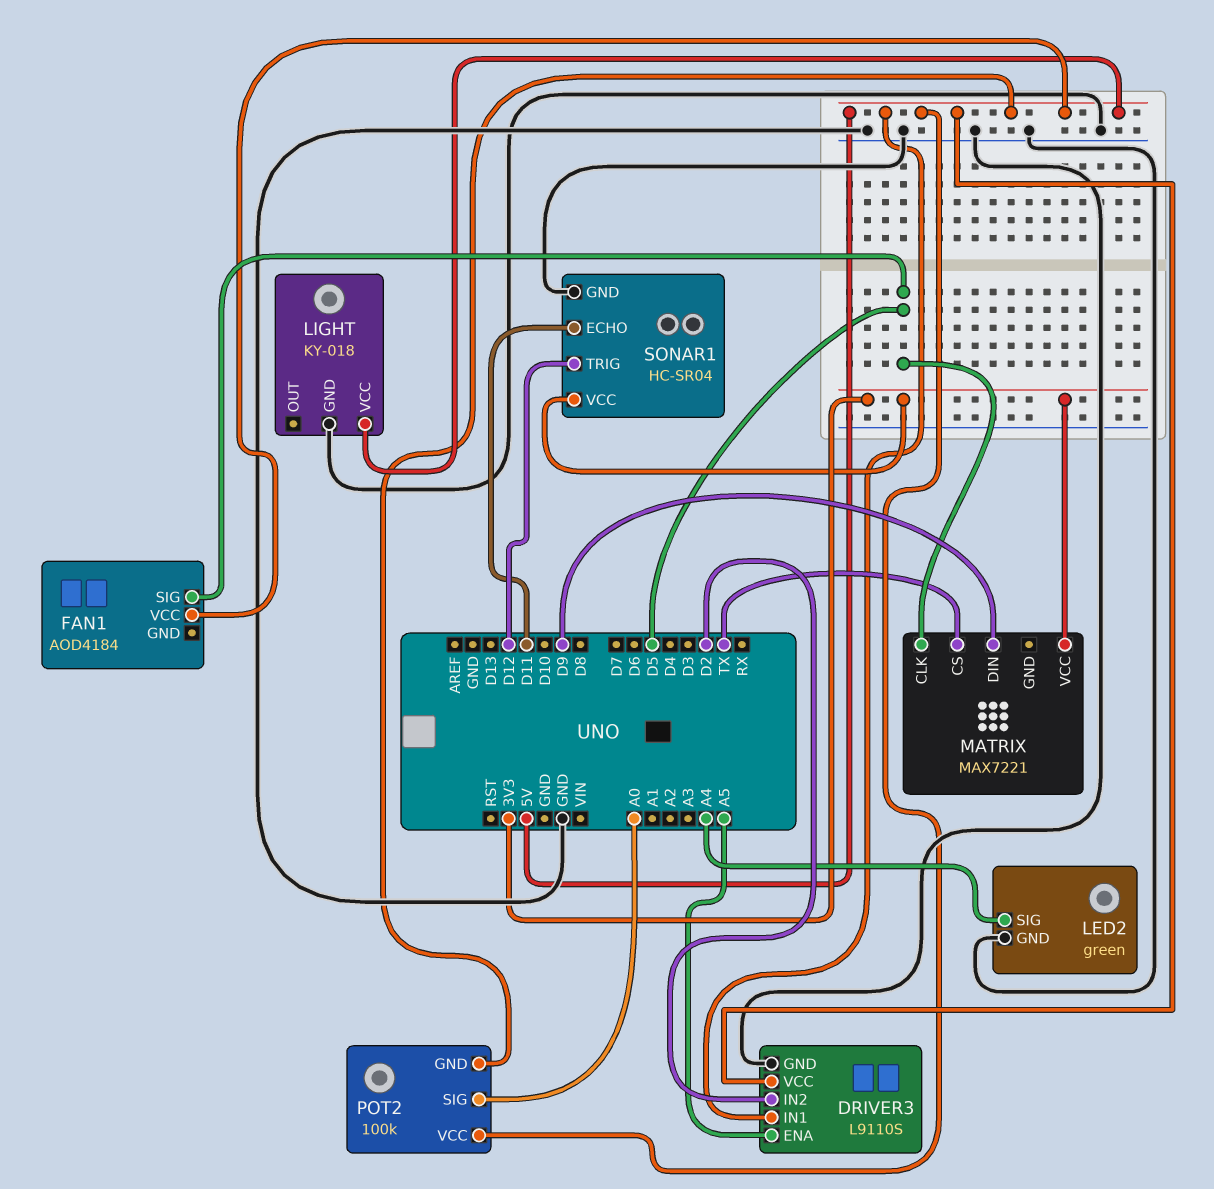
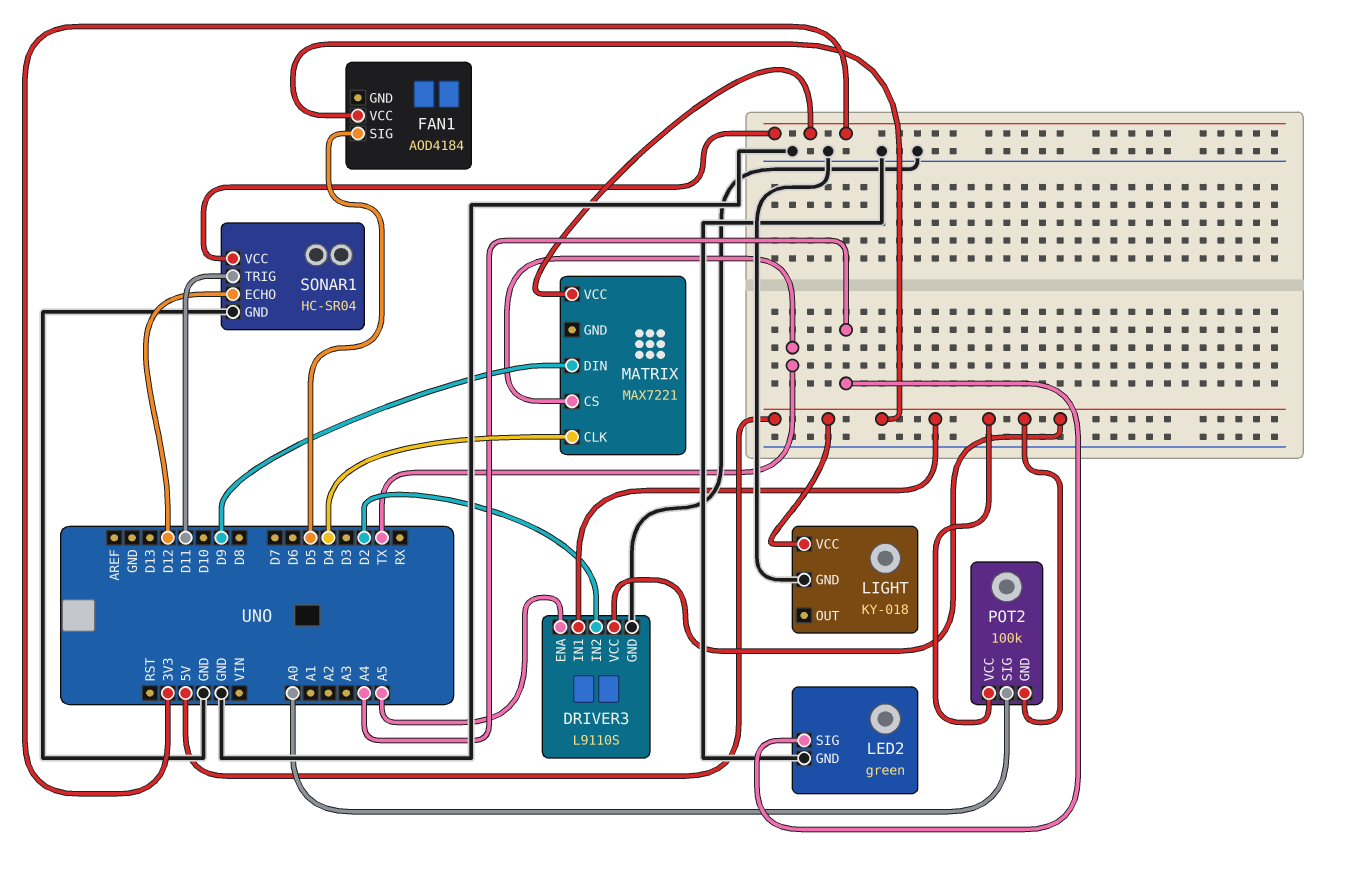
MATRIX pin CLK: D5 -> D4
SONAR1 pin ECHO: D11 -> D12
SONAR1 pin TRIG: D12 -> D11

